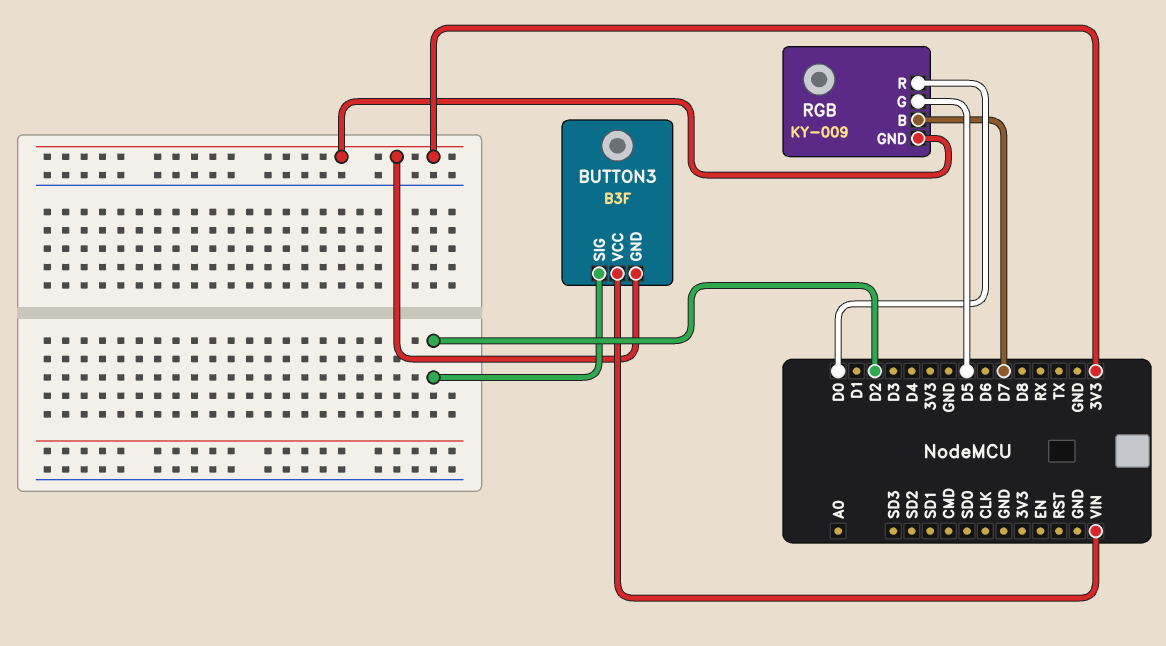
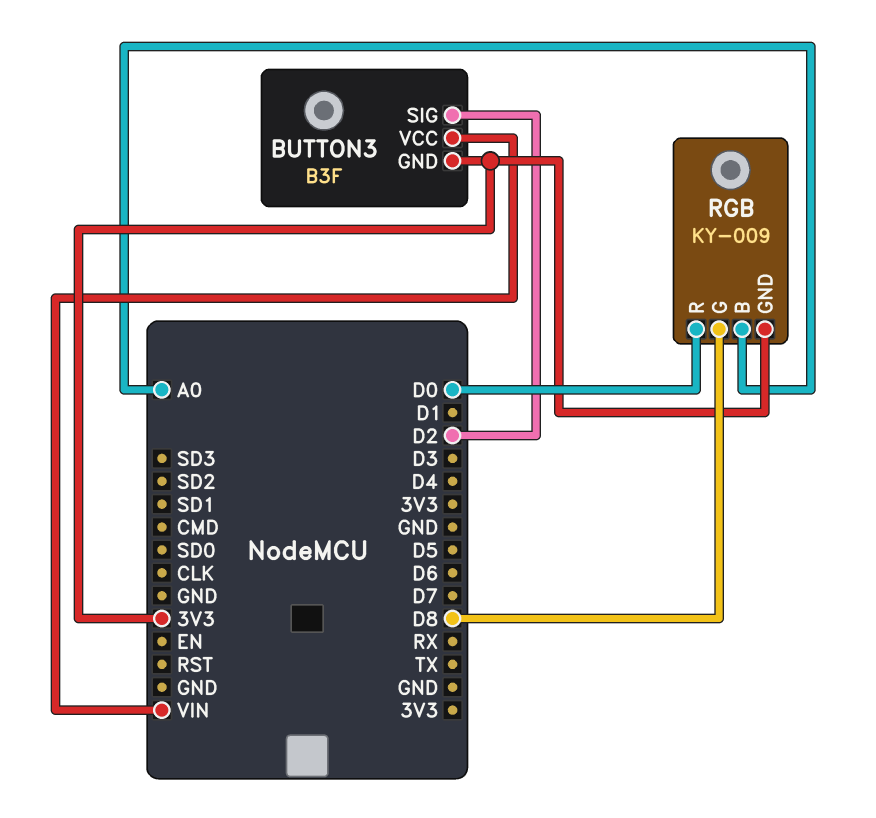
RGB pin B: D7 -> A0
RGB pin G: D5 -> D8

